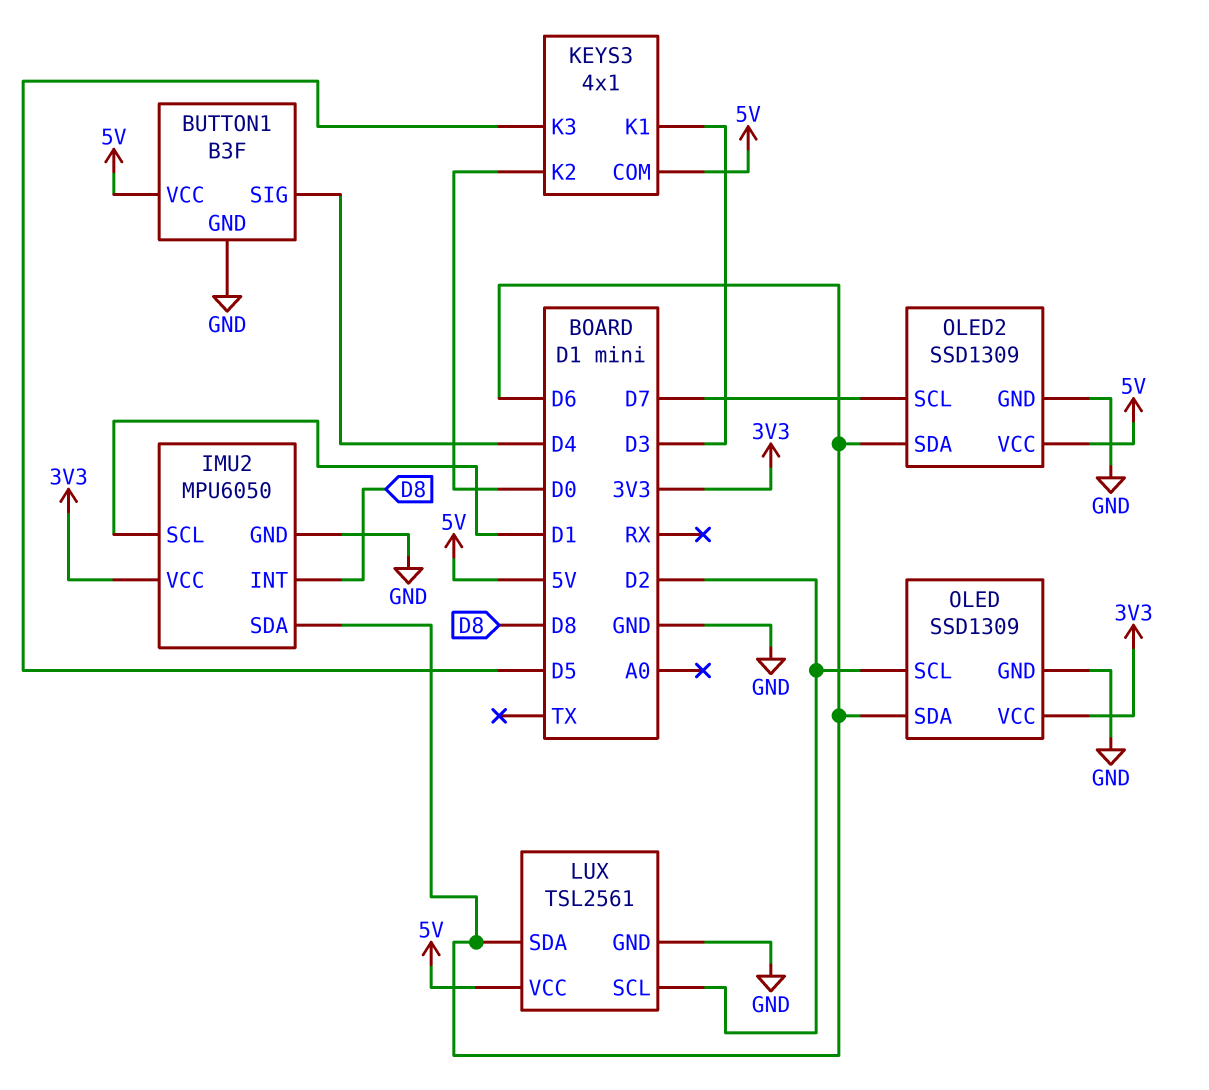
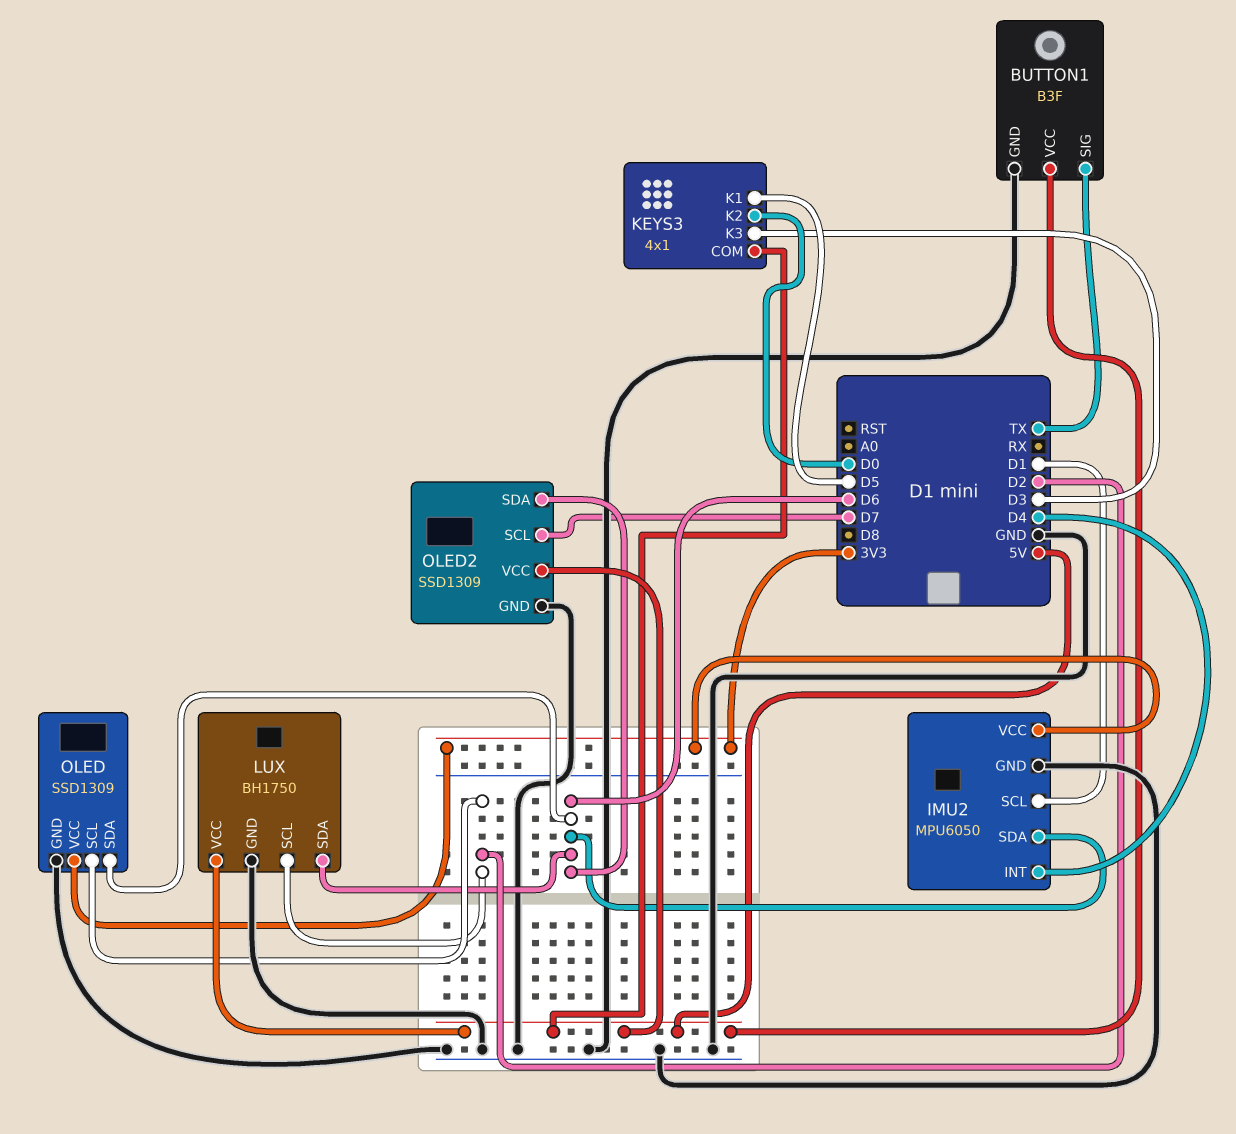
BUTTON1 pin SIG: D4 -> TX
IMU2 pin INT: D8 -> D4
KEYS3 pin K1: D3 -> D5
KEYS3 pin K3: D5 -> D3
LUX: TSL2561 -> BH1750

